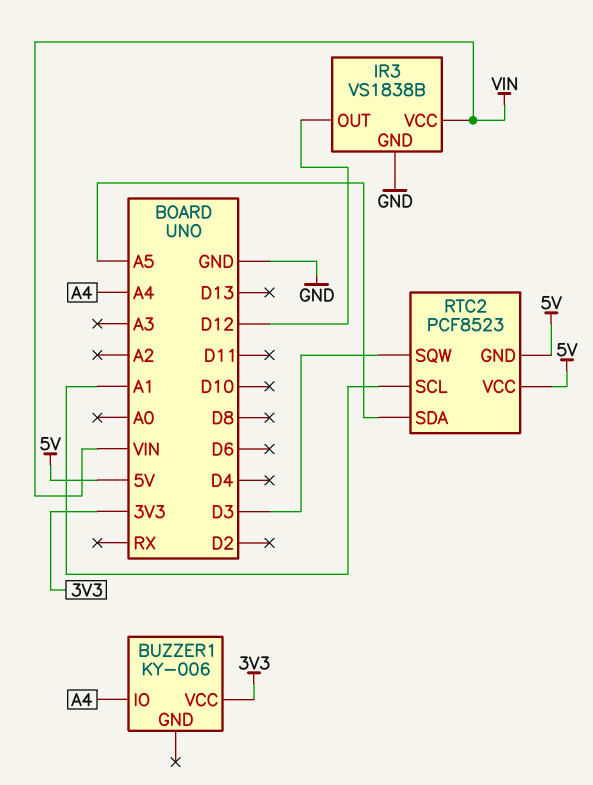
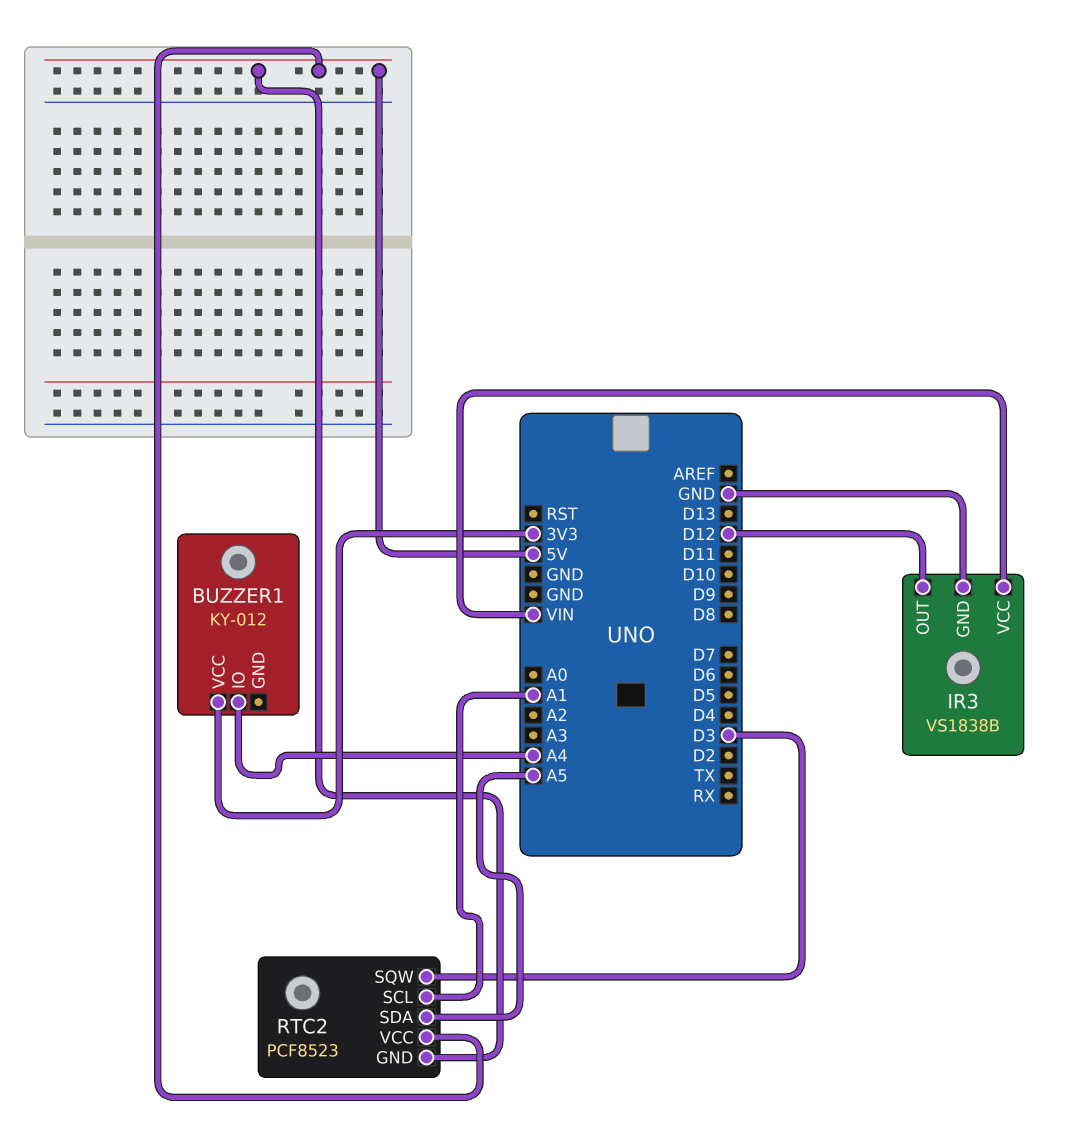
BUZZER1: KY-006 -> KY-012

